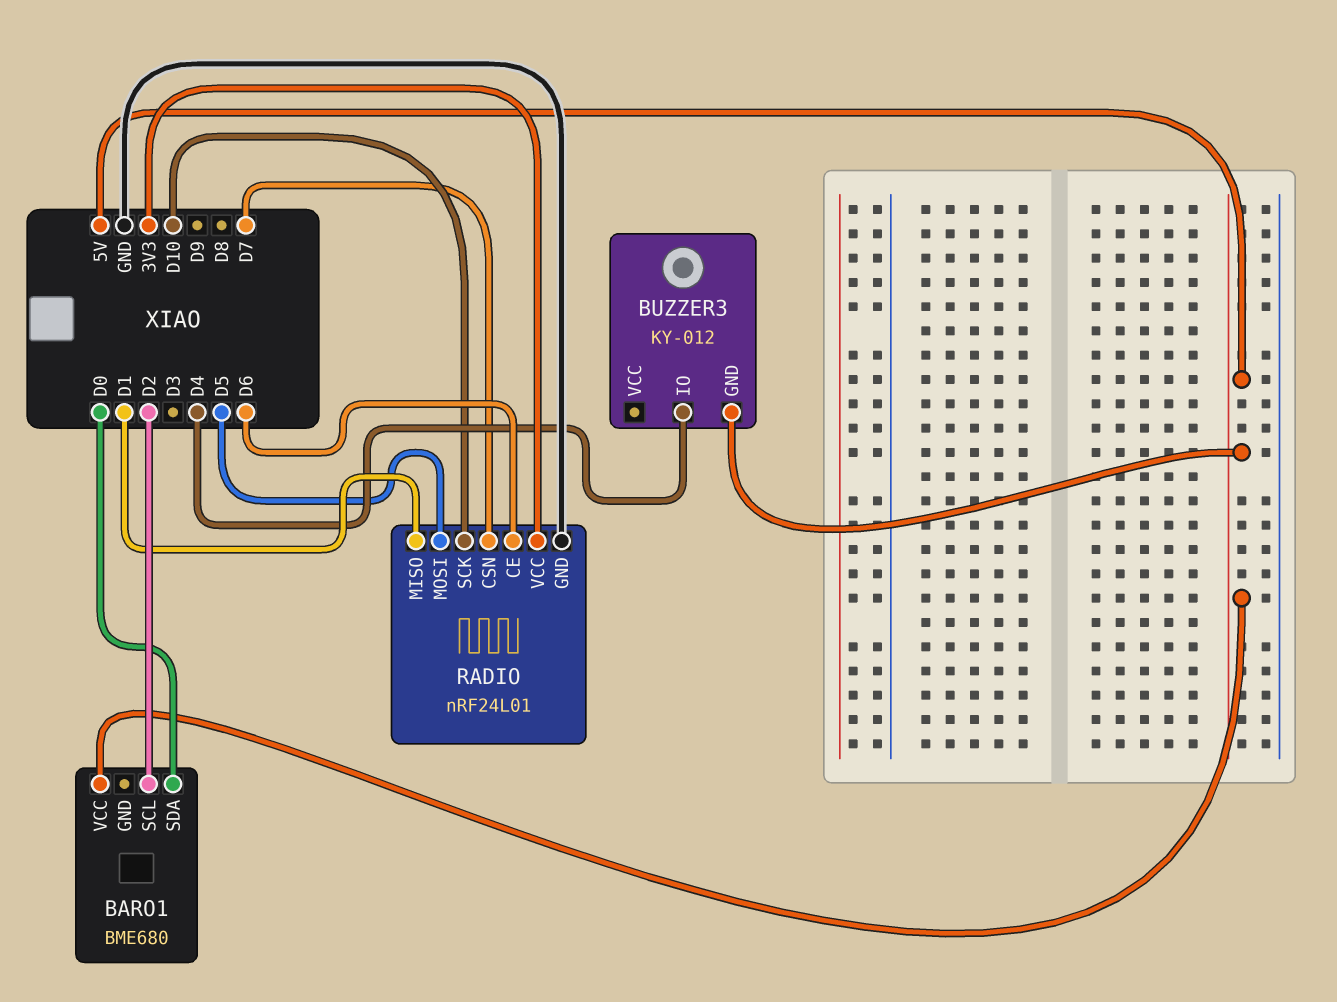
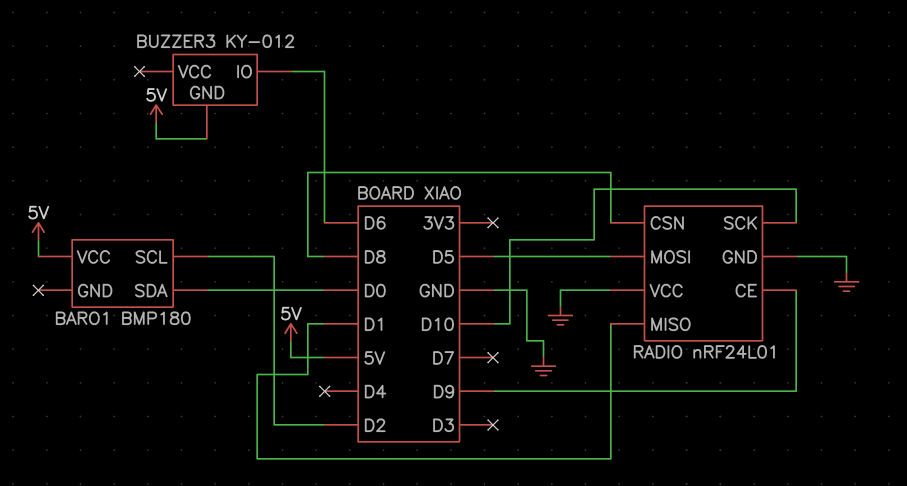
BARO1: BME680 -> BMP180
BUZZER3 pin IO: D4 -> D6
RADIO pin CE: D6 -> D9
RADIO pin CSN: D7 -> D8
RADIO pin VCC: 3V3 -> GND

